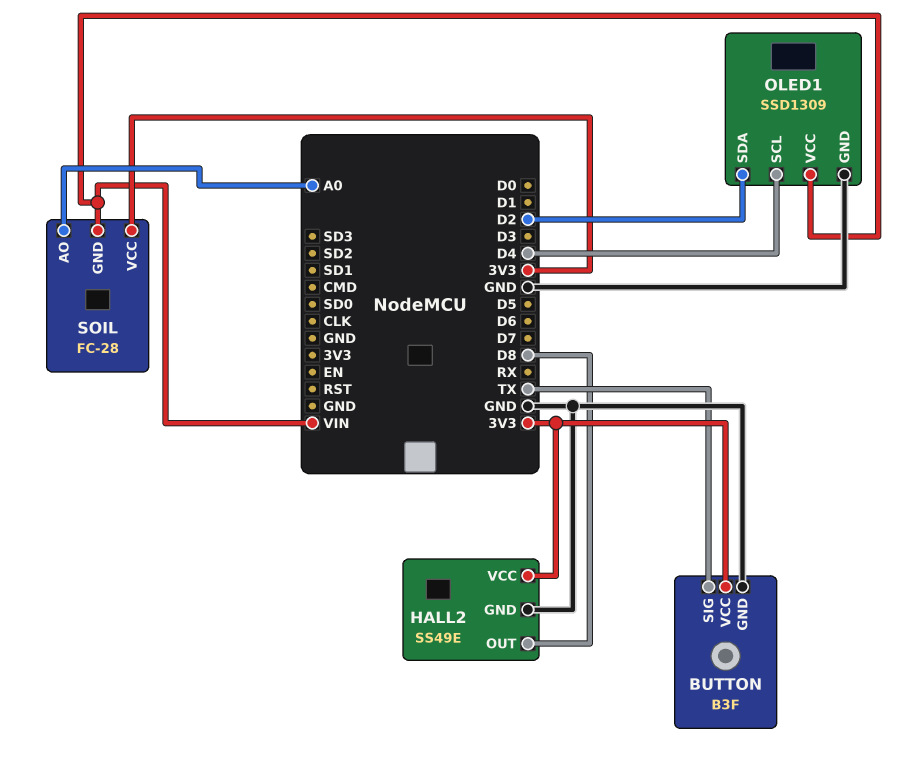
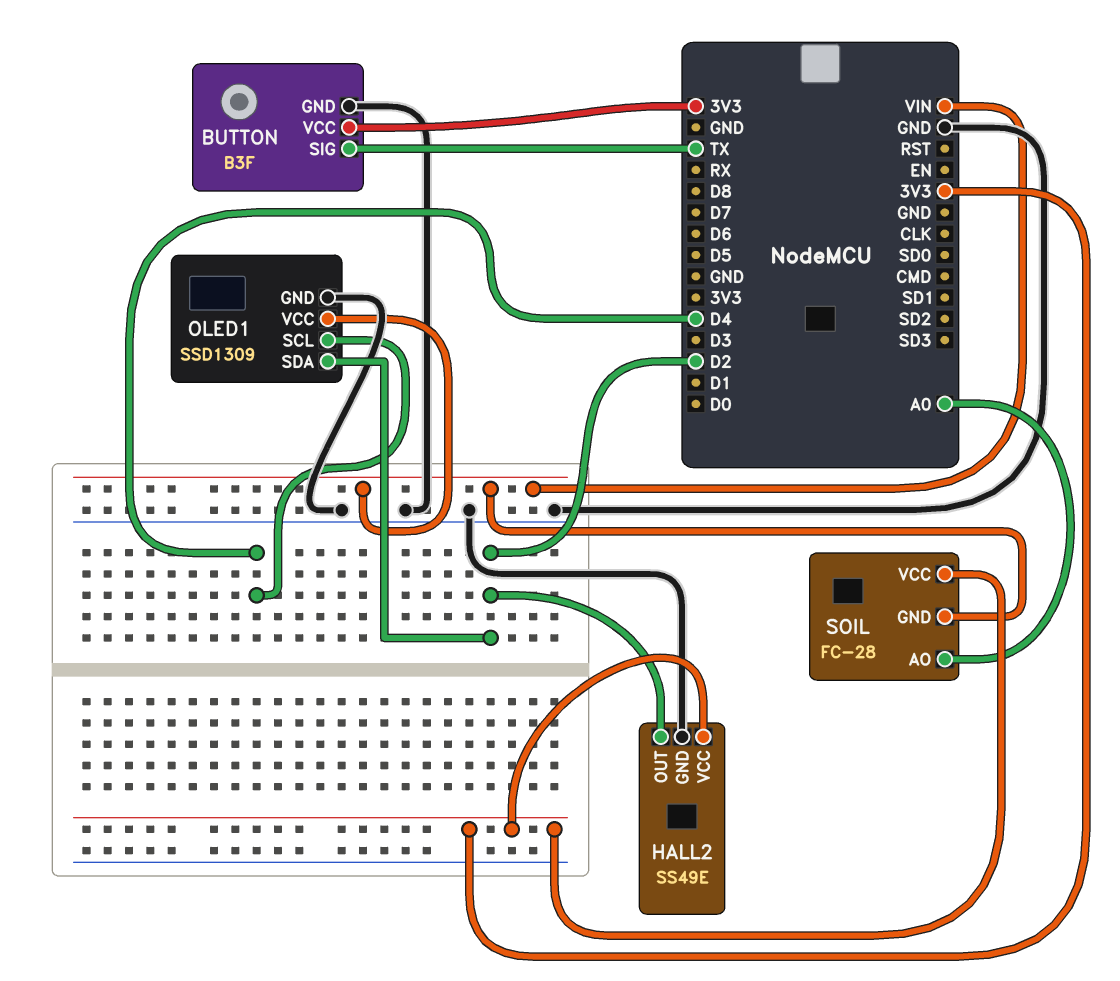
HALL2 pin OUT: D8 -> D2

